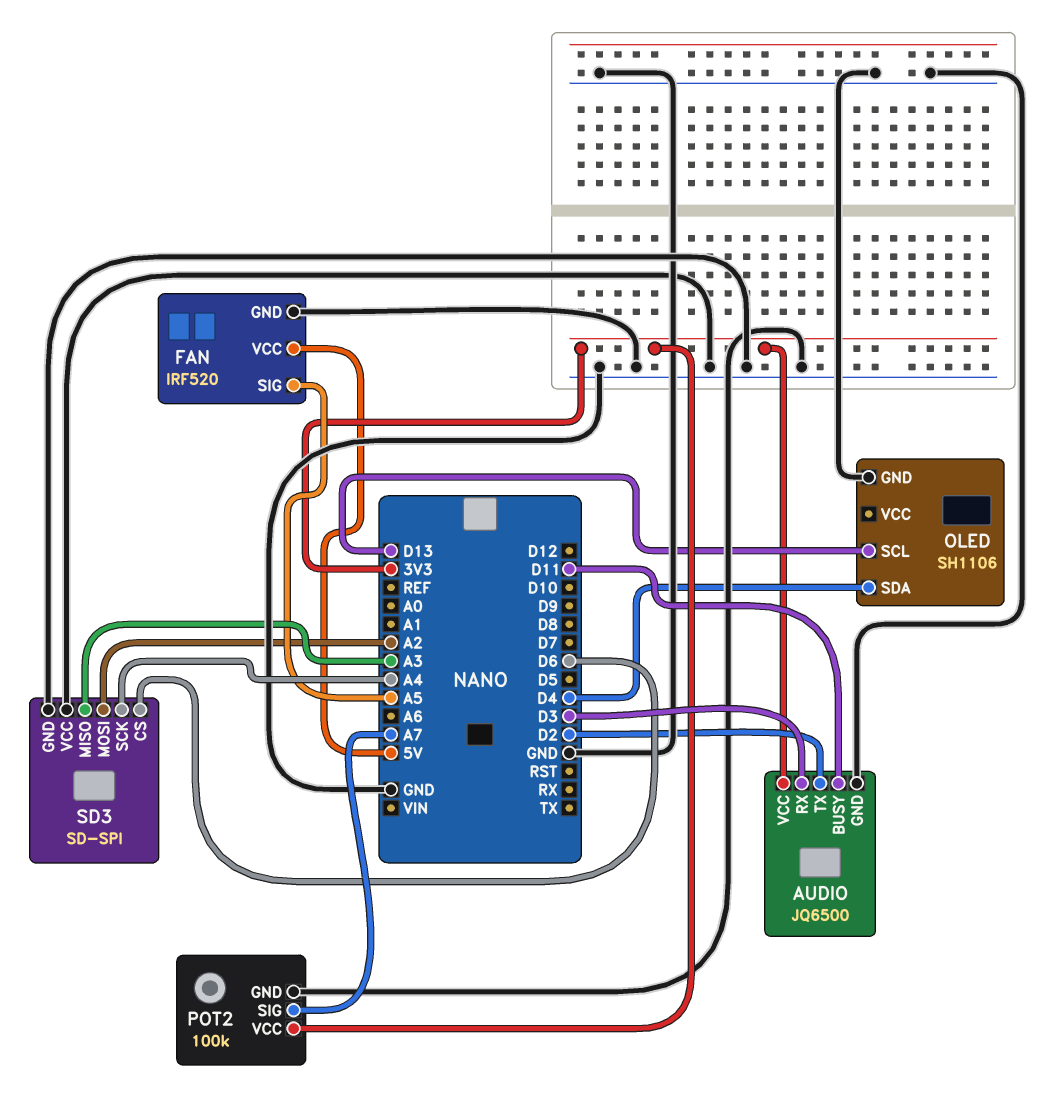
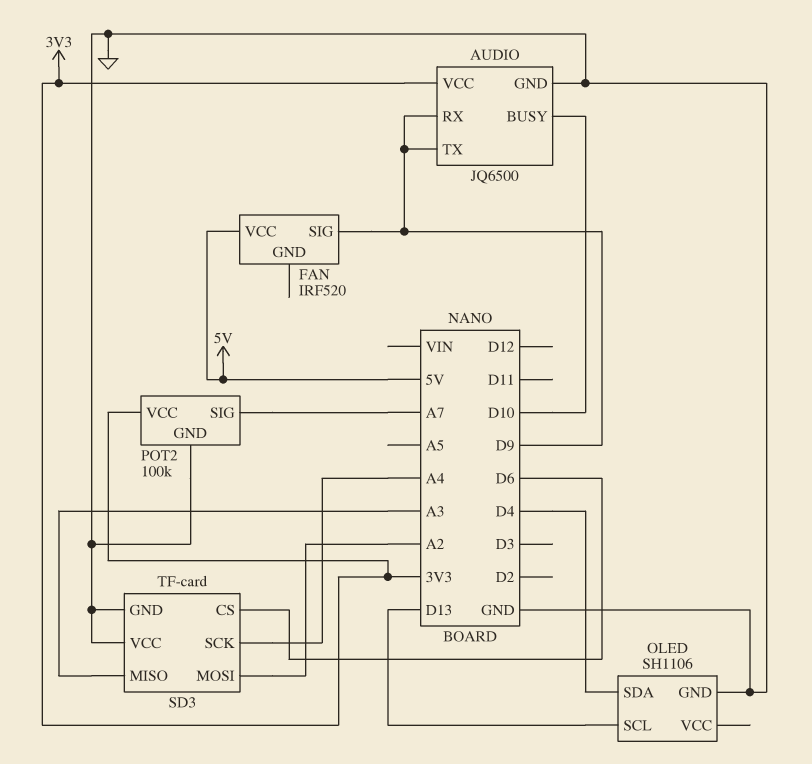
AUDIO pin BUSY: D11 -> D10
AUDIO pin RX: D3 -> D9
AUDIO pin TX: D2 -> D9
FAN pin GND: GND -> none
FAN pin SIG: A5 -> D9
SD3: SD-SPI -> TF-card

